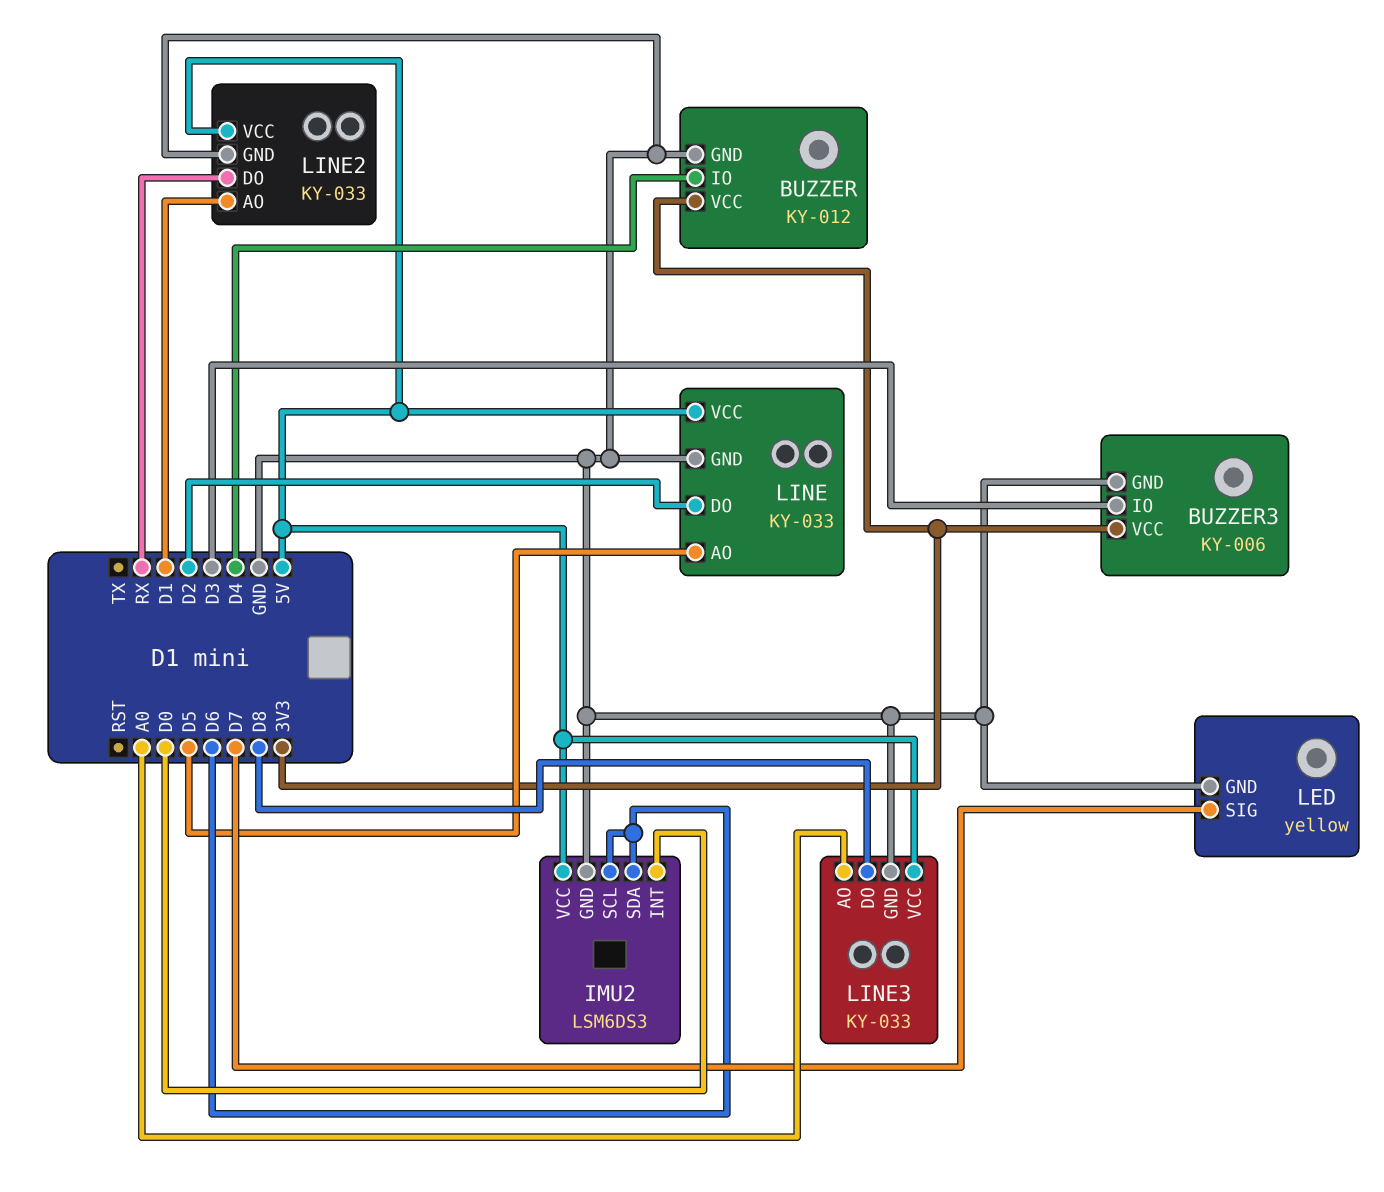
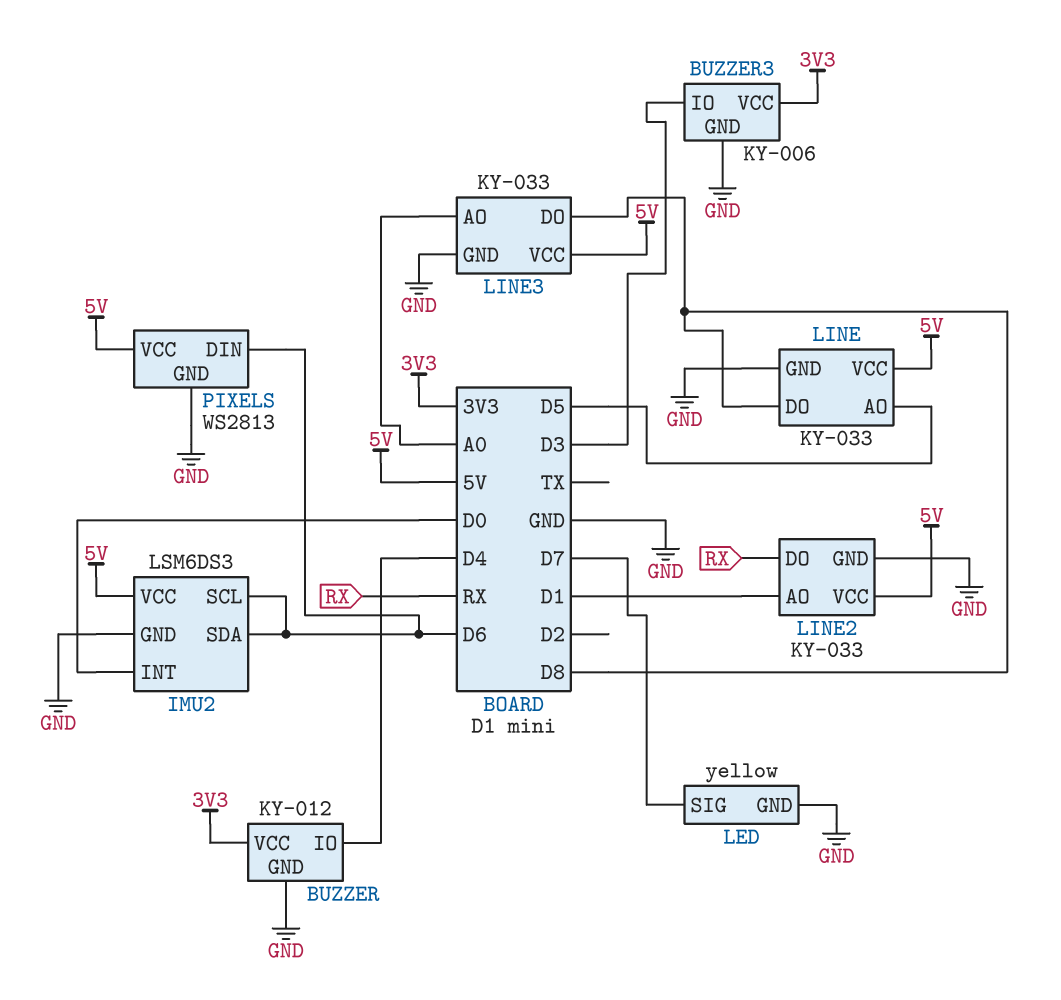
LINE pin DO: D2 -> D8
PIXELS: none -> WS2813
PIXELS pin DIN: none -> D6
PIXELS pin GND: none -> GND
PIXELS pin VCC: none -> 5V

